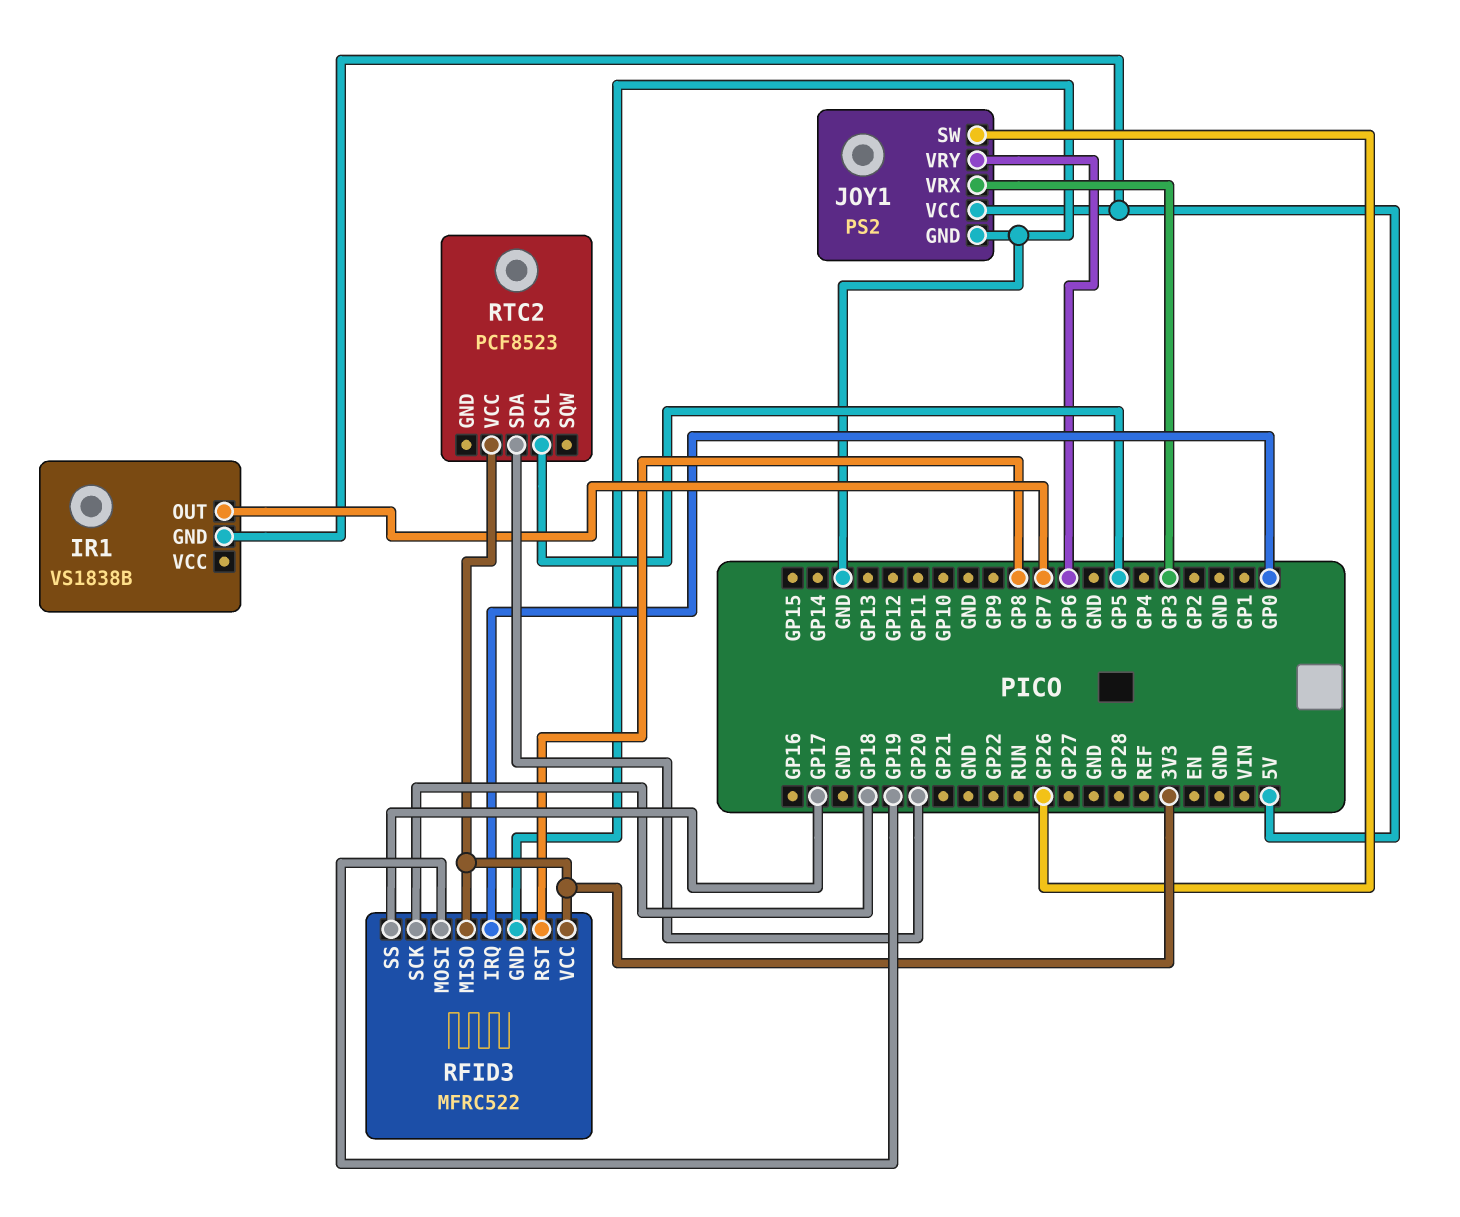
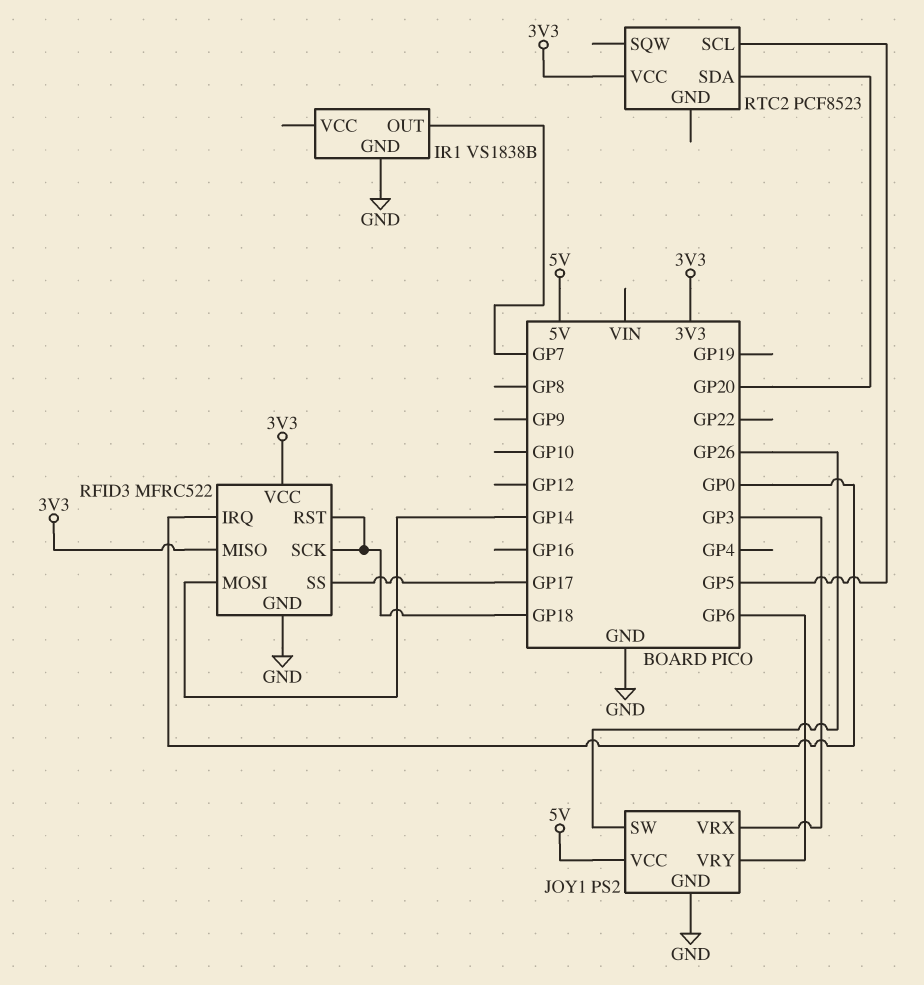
IR1 pin GND: 5V -> GND
RFID3 pin MOSI: GP19 -> GP14
RFID3 pin RST: GP8 -> GP18

